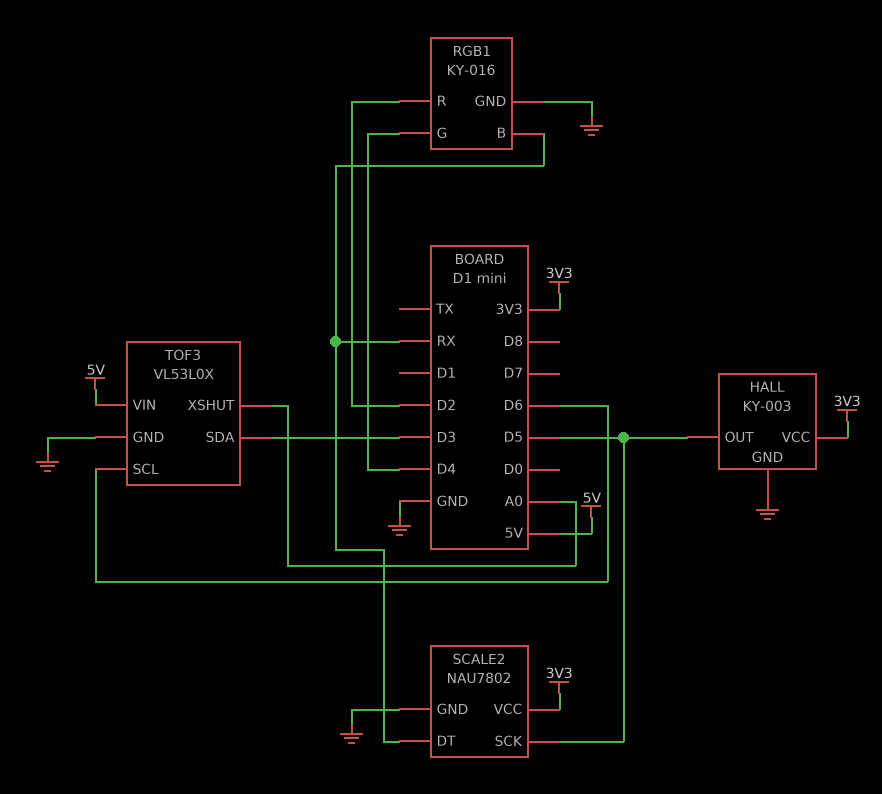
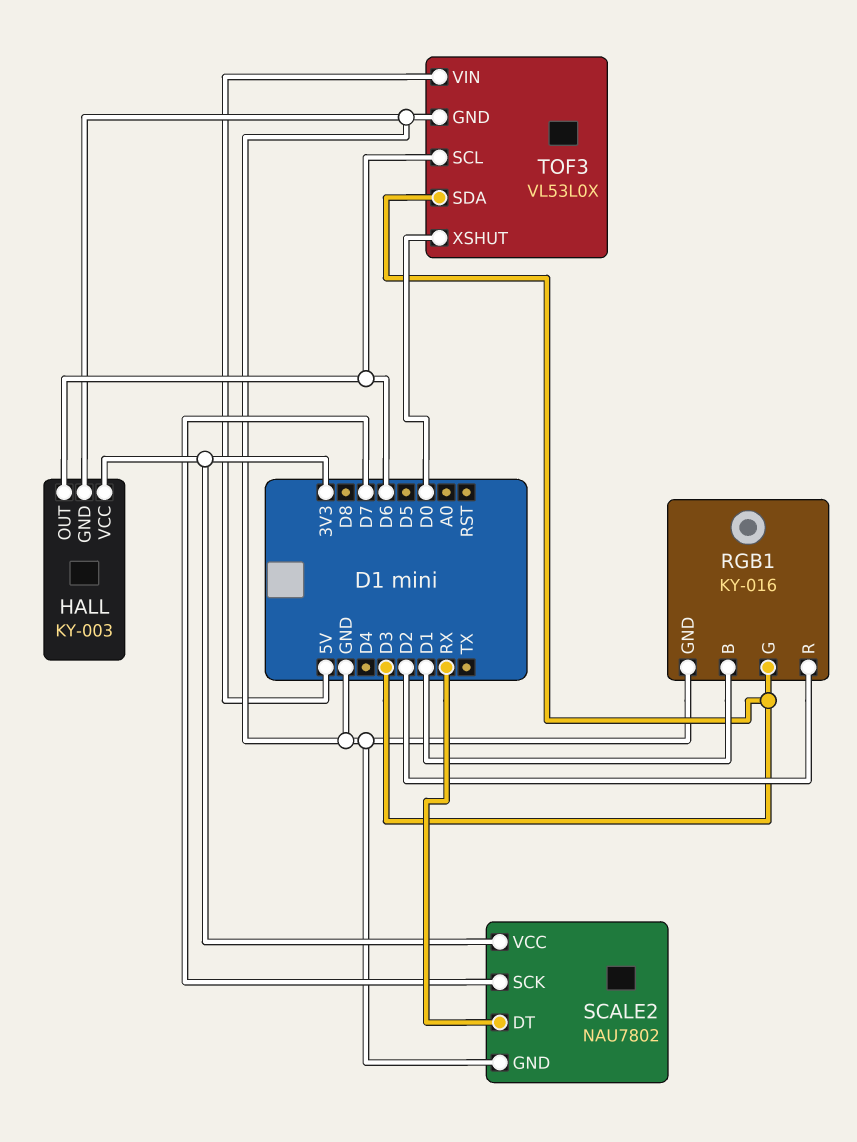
HALL pin OUT: D5 -> D6
RGB1 pin B: RX -> D1
RGB1 pin G: D4 -> D3
SCALE2 pin SCK: D5 -> D7
TOF3 pin XSHUT: A0 -> D0

